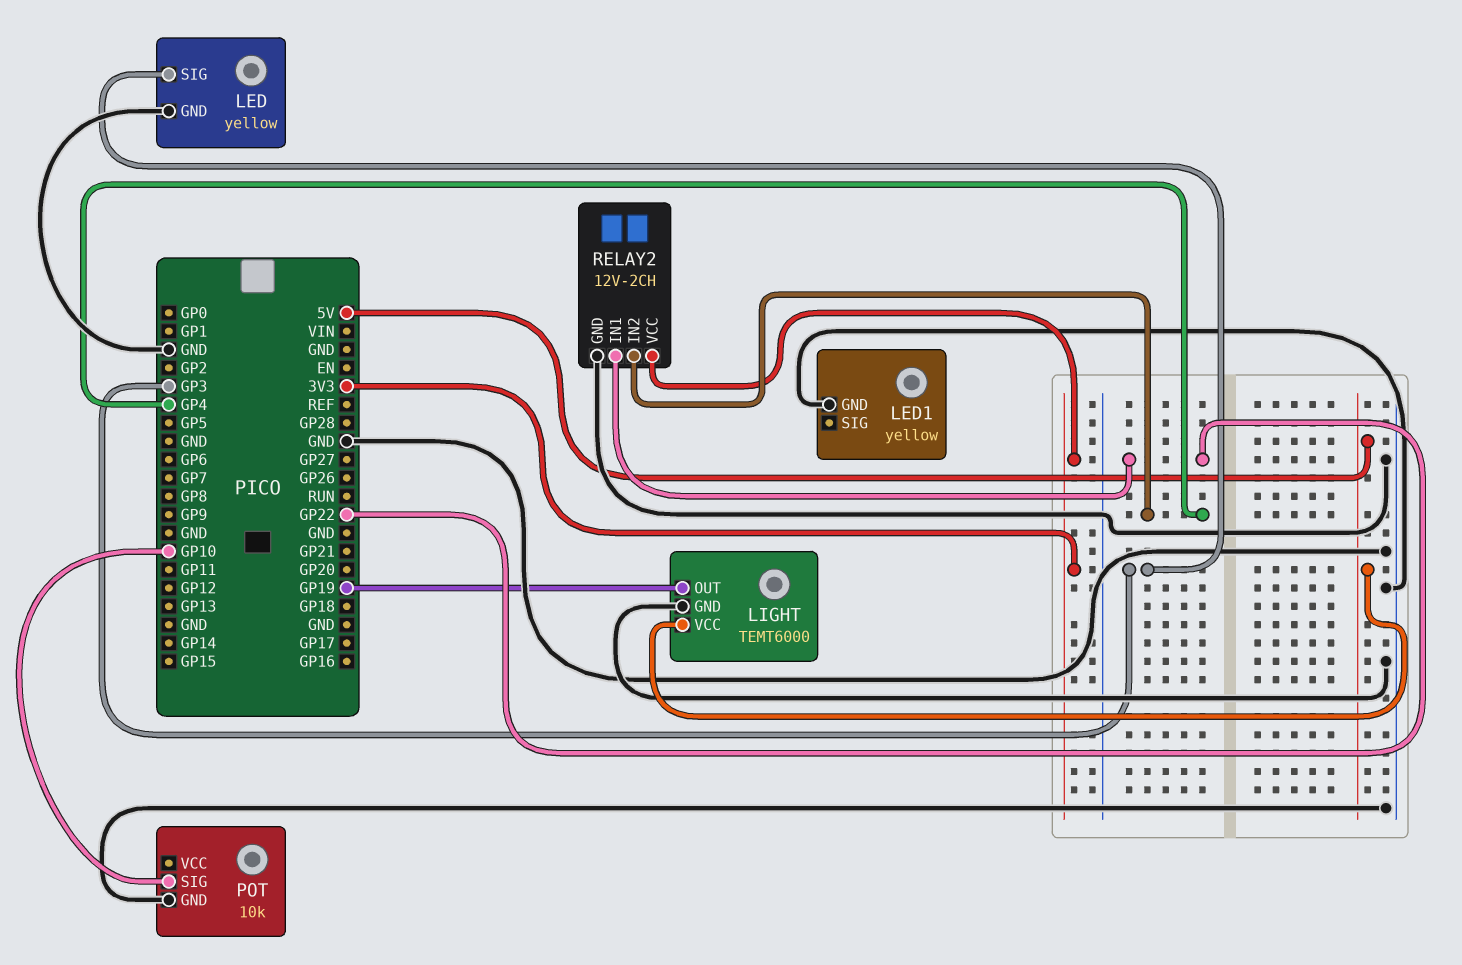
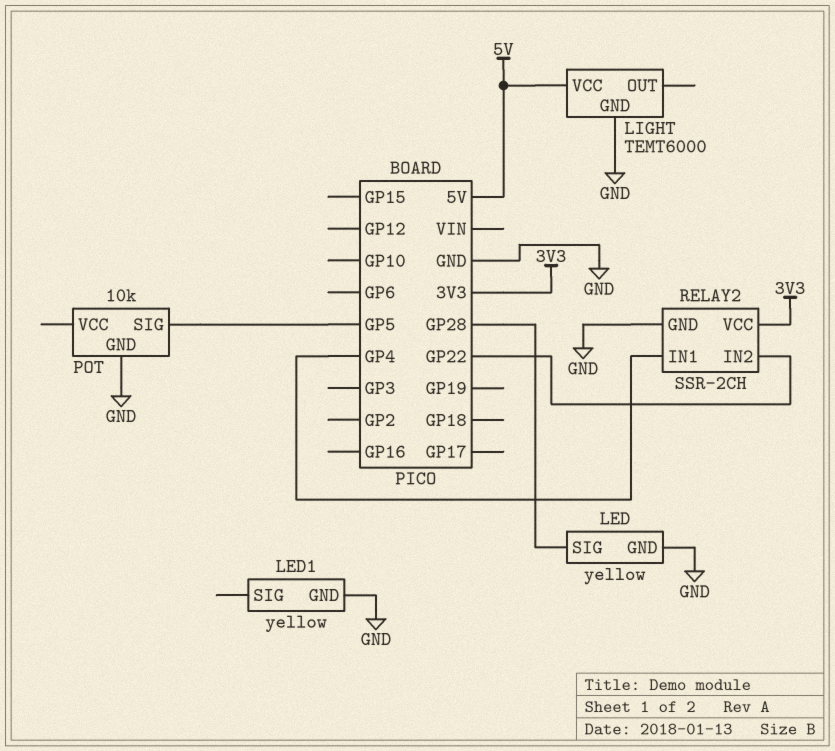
LED pin SIG: GP3 -> GP28
LIGHT pin OUT: GP19 -> none
POT pin SIG: GP10 -> GP5
RELAY2: 12V-2CH -> SSR-2CH
RELAY2 pin IN1: GP22 -> GP4
RELAY2 pin IN2: GP4 -> GP22

